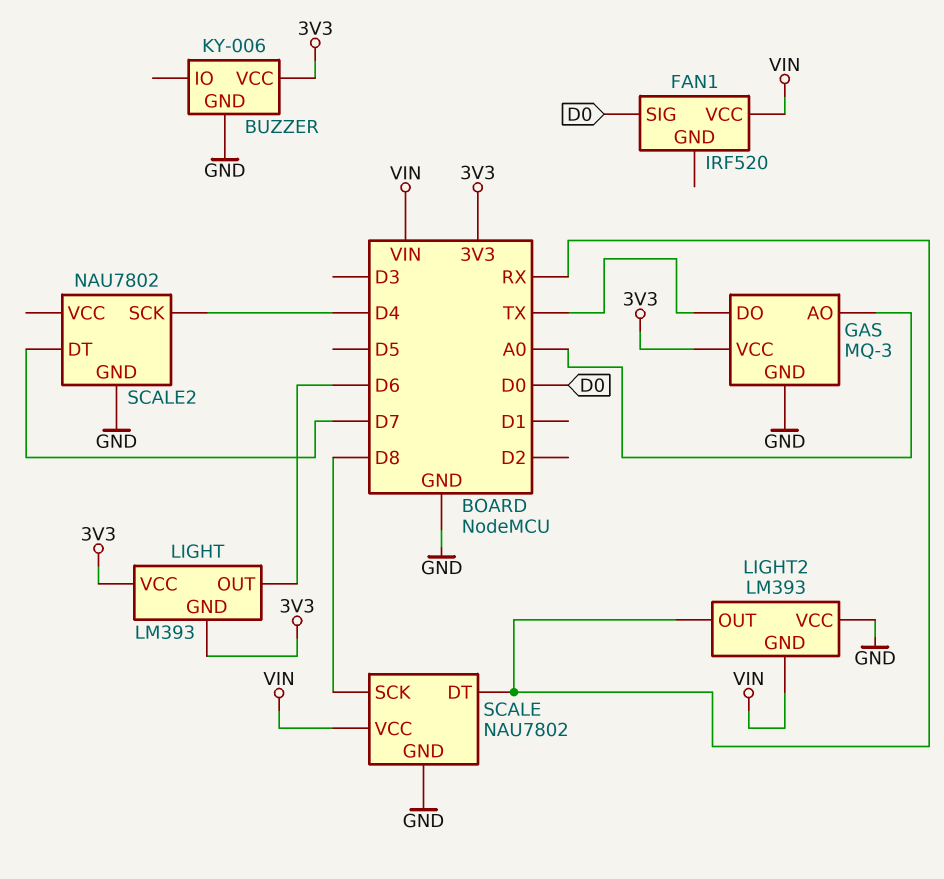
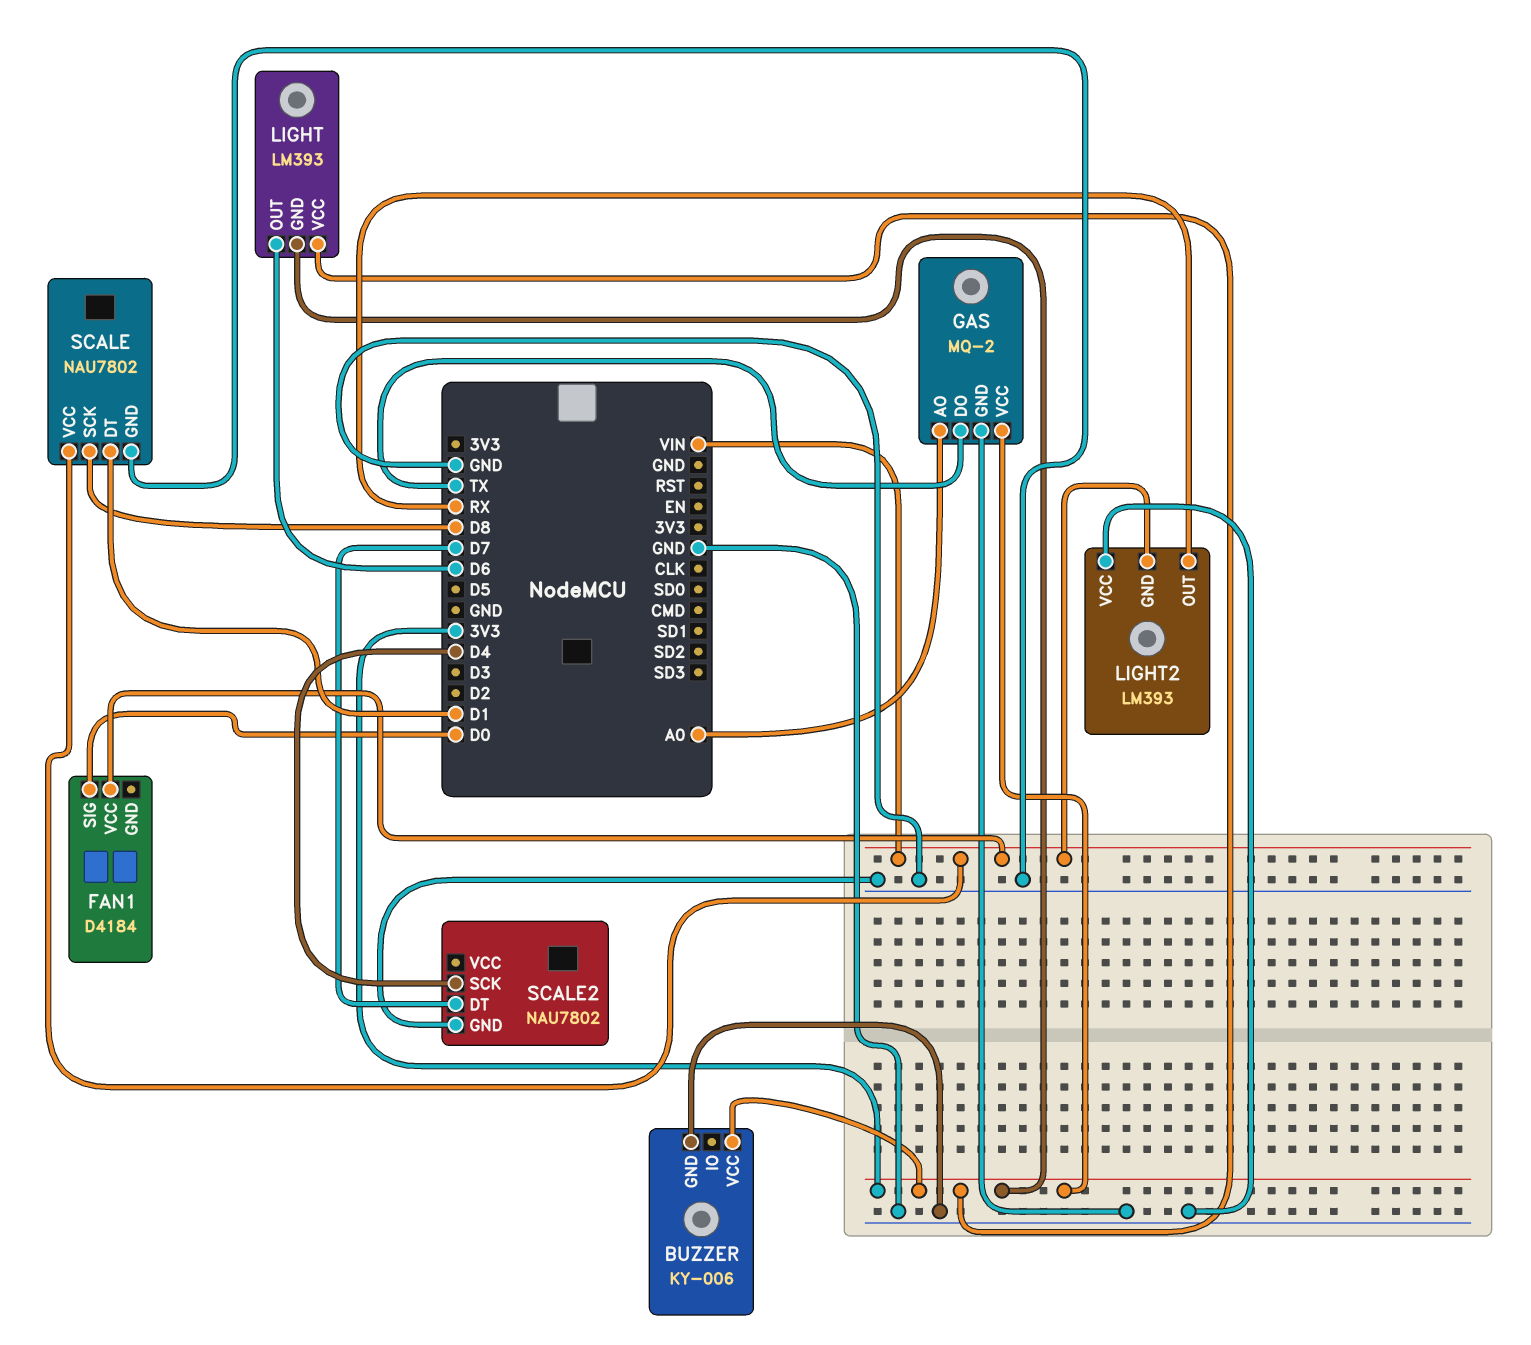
FAN1: IRF520 -> D4184
GAS: MQ-3 -> MQ-2
SCALE pin DT: RX -> D1

